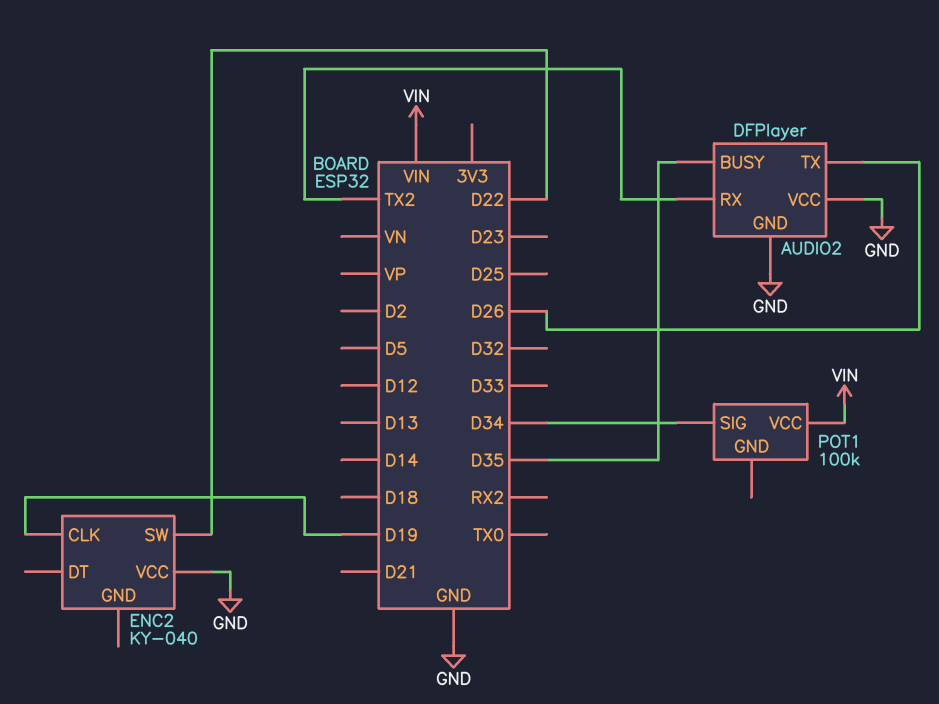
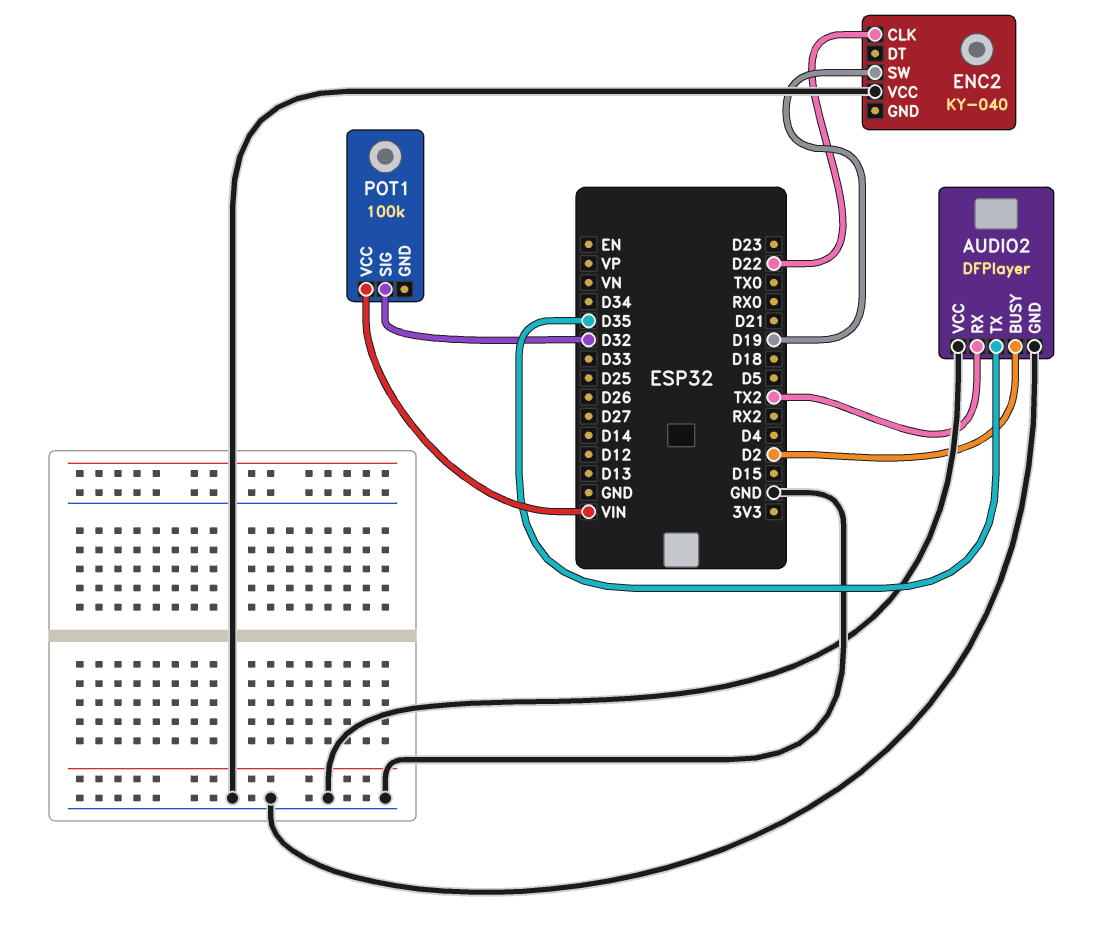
AUDIO2 pin BUSY: D35 -> D2
AUDIO2 pin TX: D26 -> D35
ENC2 pin CLK: D19 -> D22
ENC2 pin SW: D22 -> D19
POT1 pin SIG: D34 -> D32

